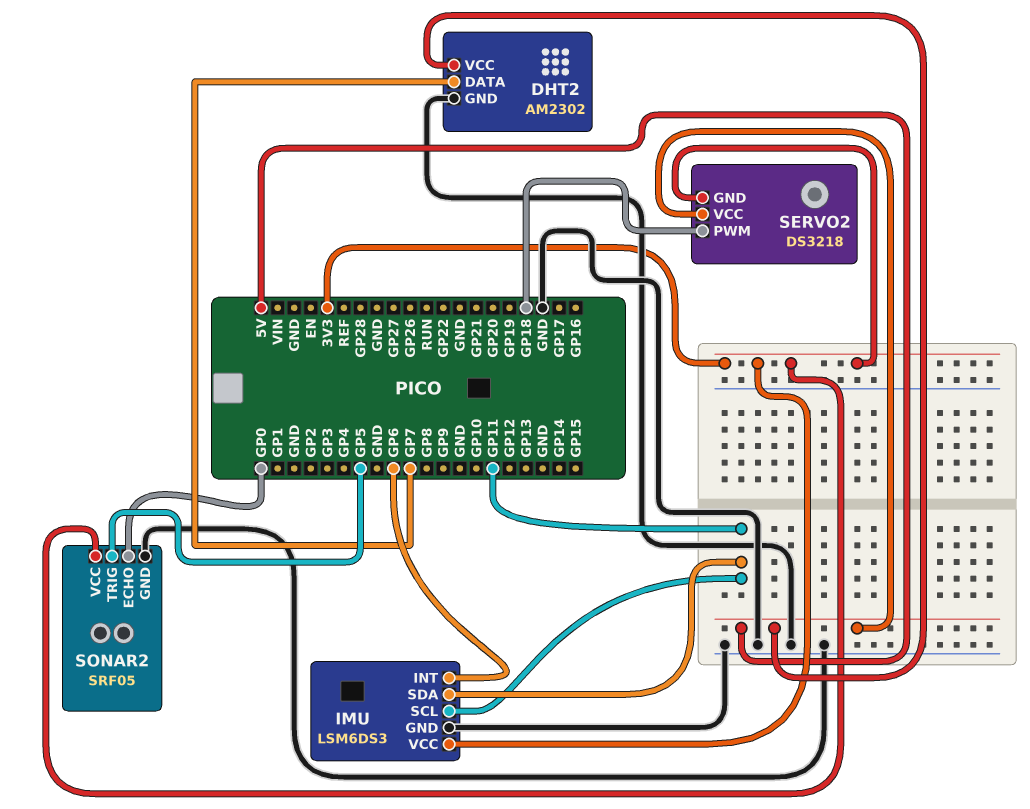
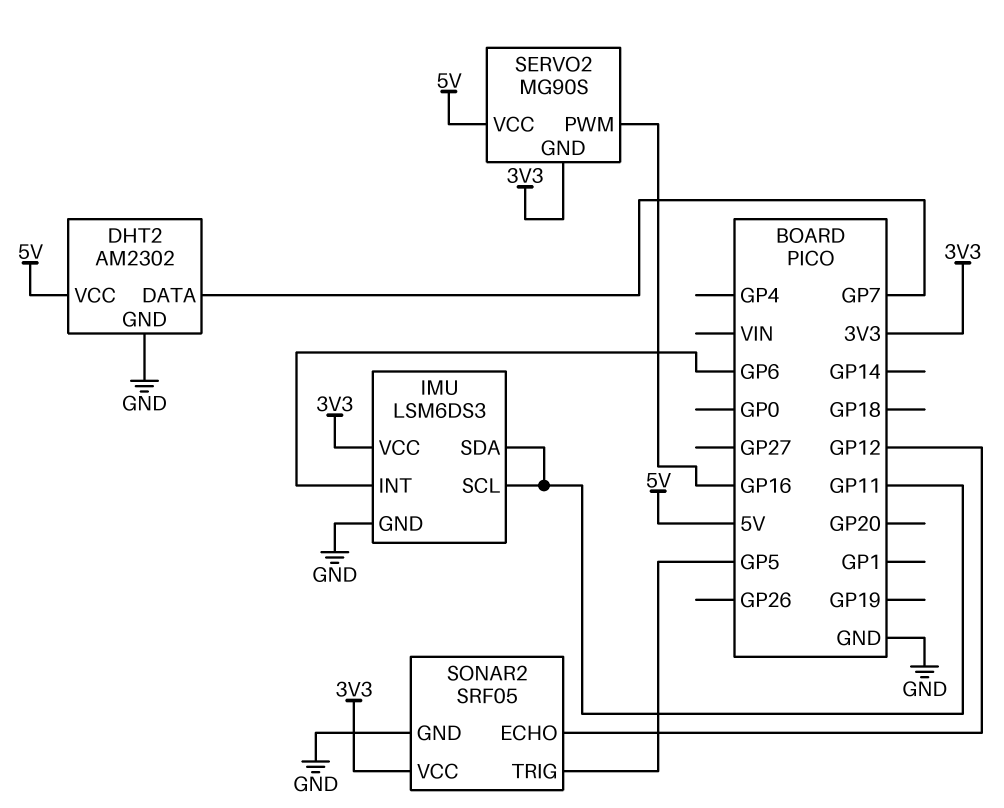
SERVO2: DS3218 -> MG90S
SERVO2 pin PWM: GP18 -> GP16
SONAR2 pin ECHO: GP0 -> GP12

